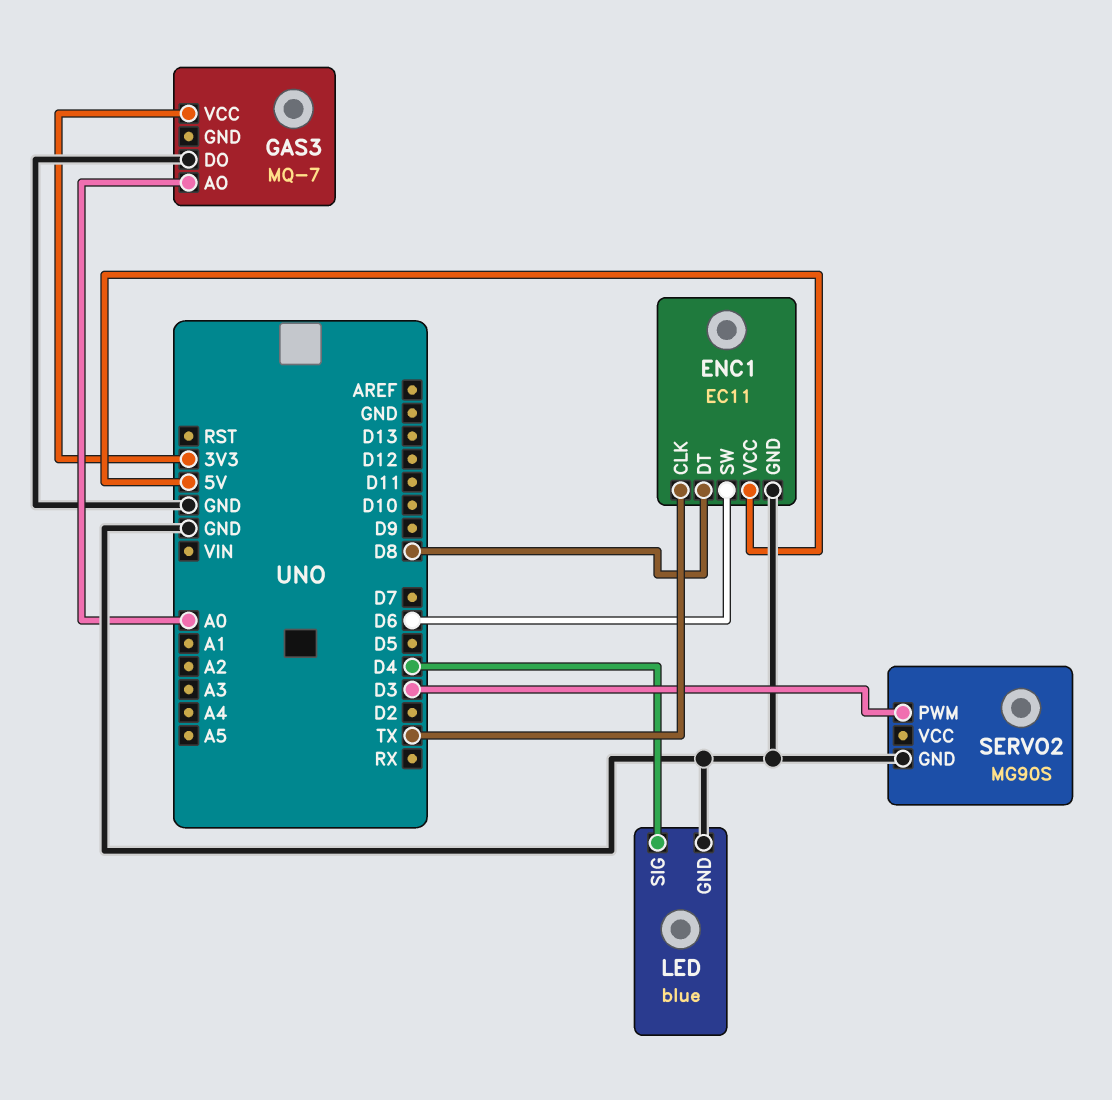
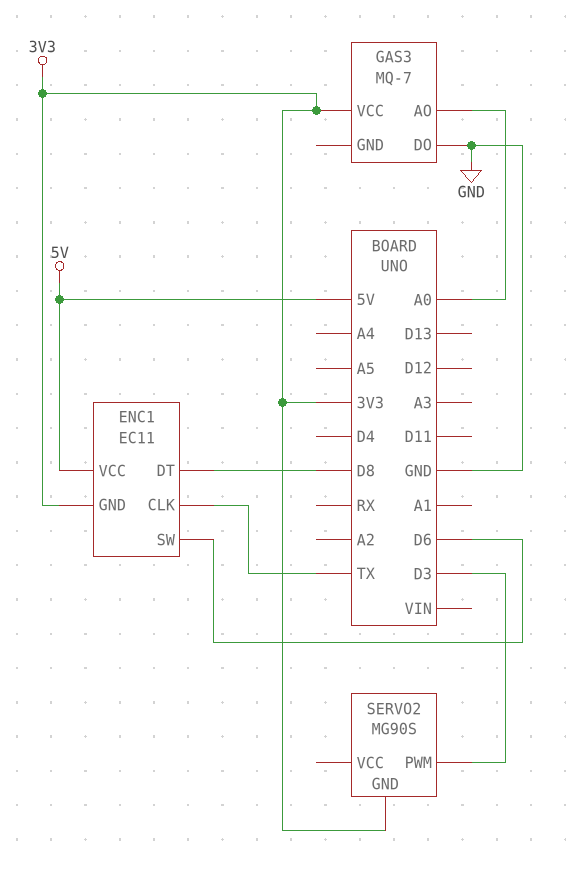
ENC1 pin GND: GND -> 3V3
LED: blue -> none
LED pin GND: GND -> none
LED pin SIG: D4 -> none
SERVO2 pin GND: GND -> 3V3

